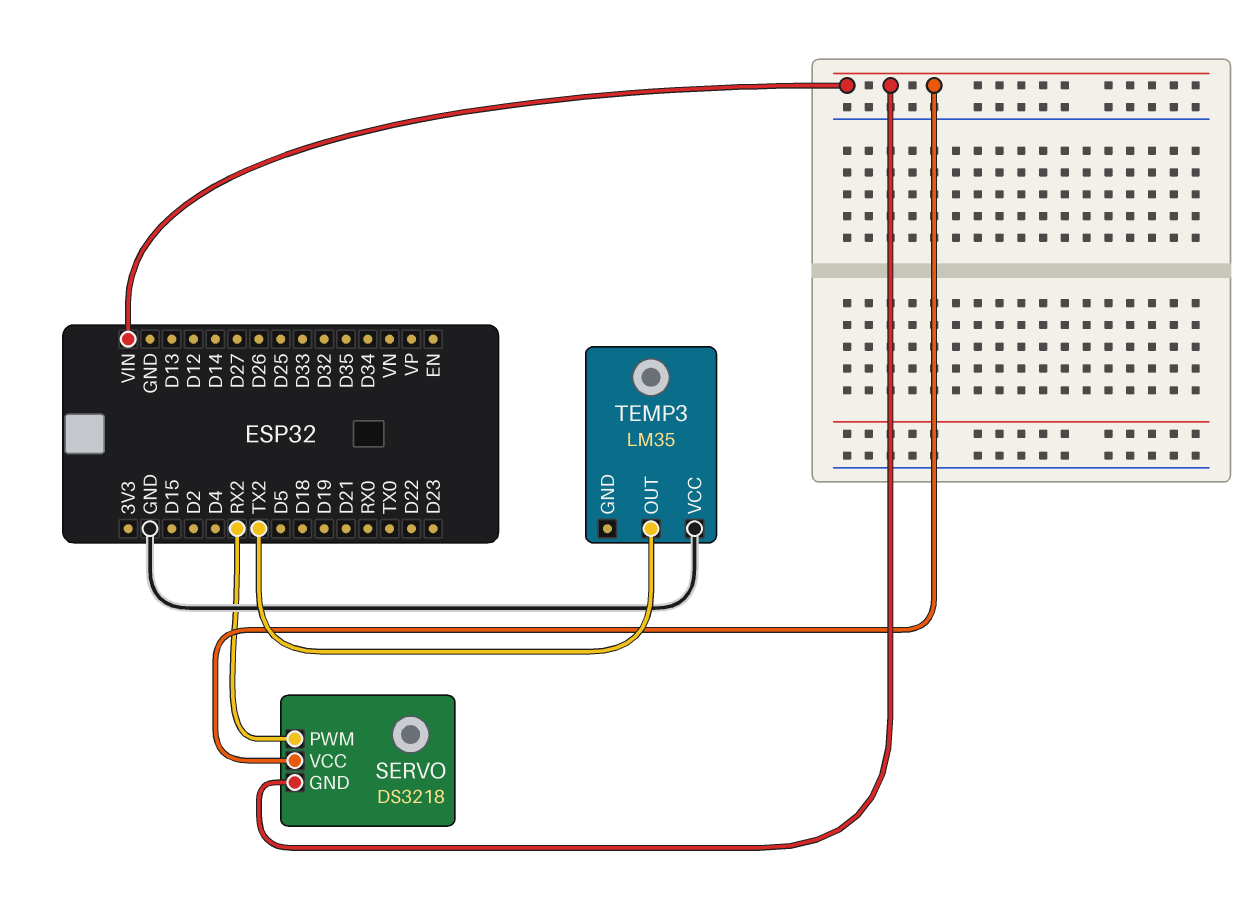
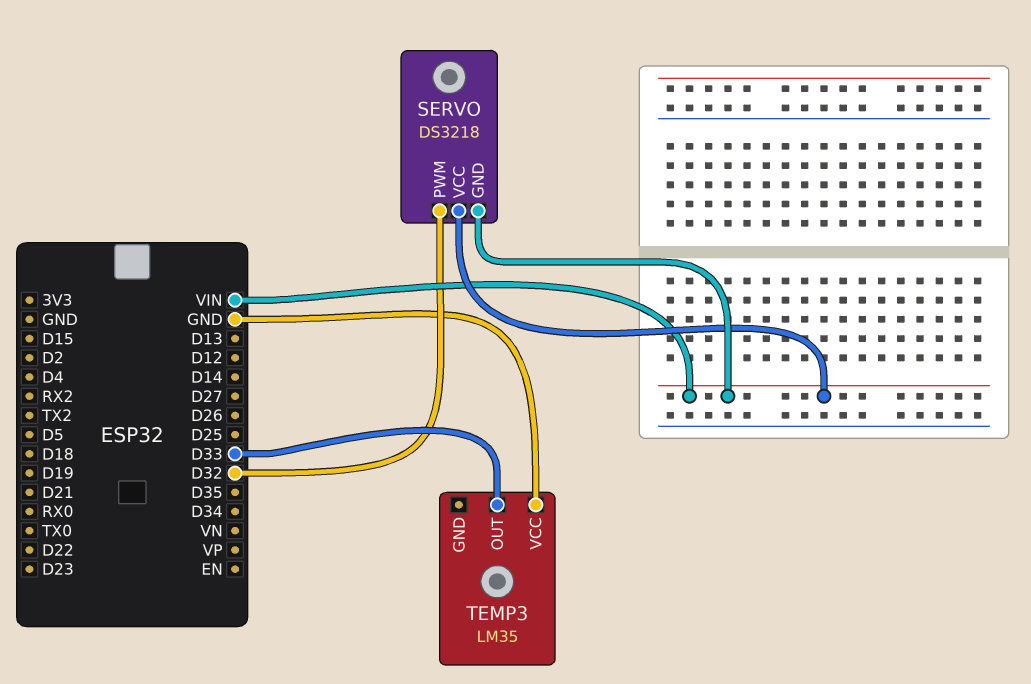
SERVO pin PWM: RX2 -> D32
TEMP3 pin OUT: TX2 -> D33

